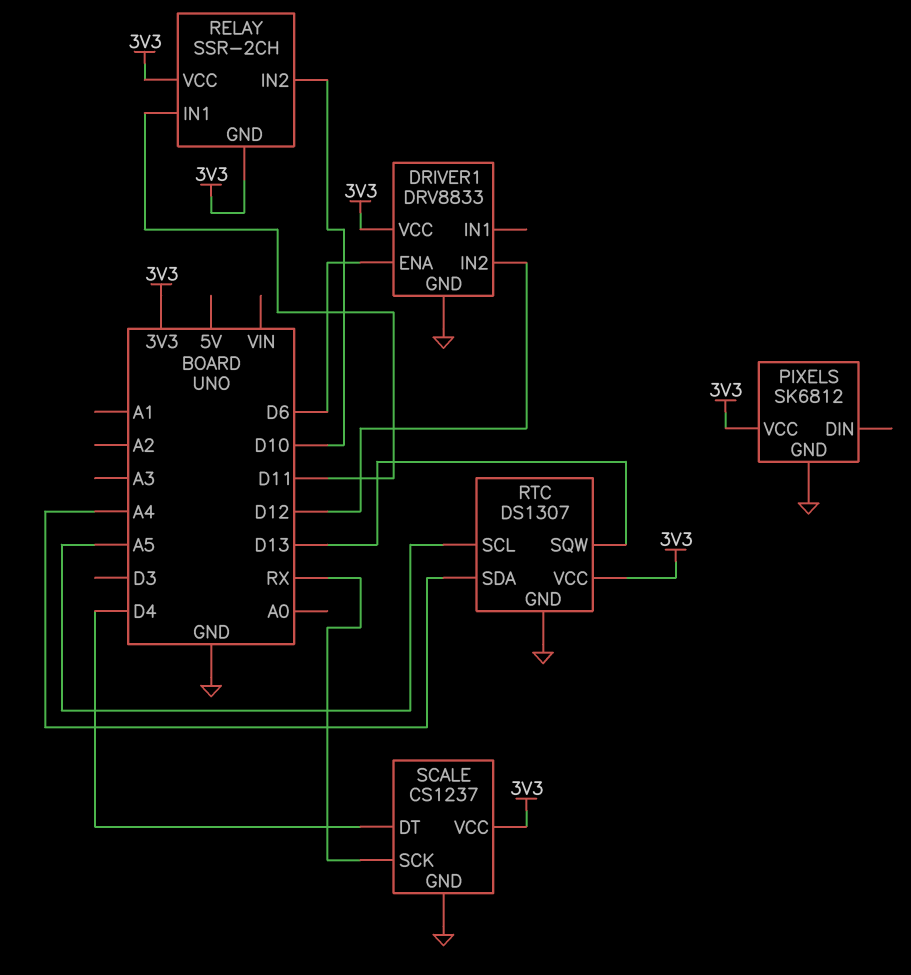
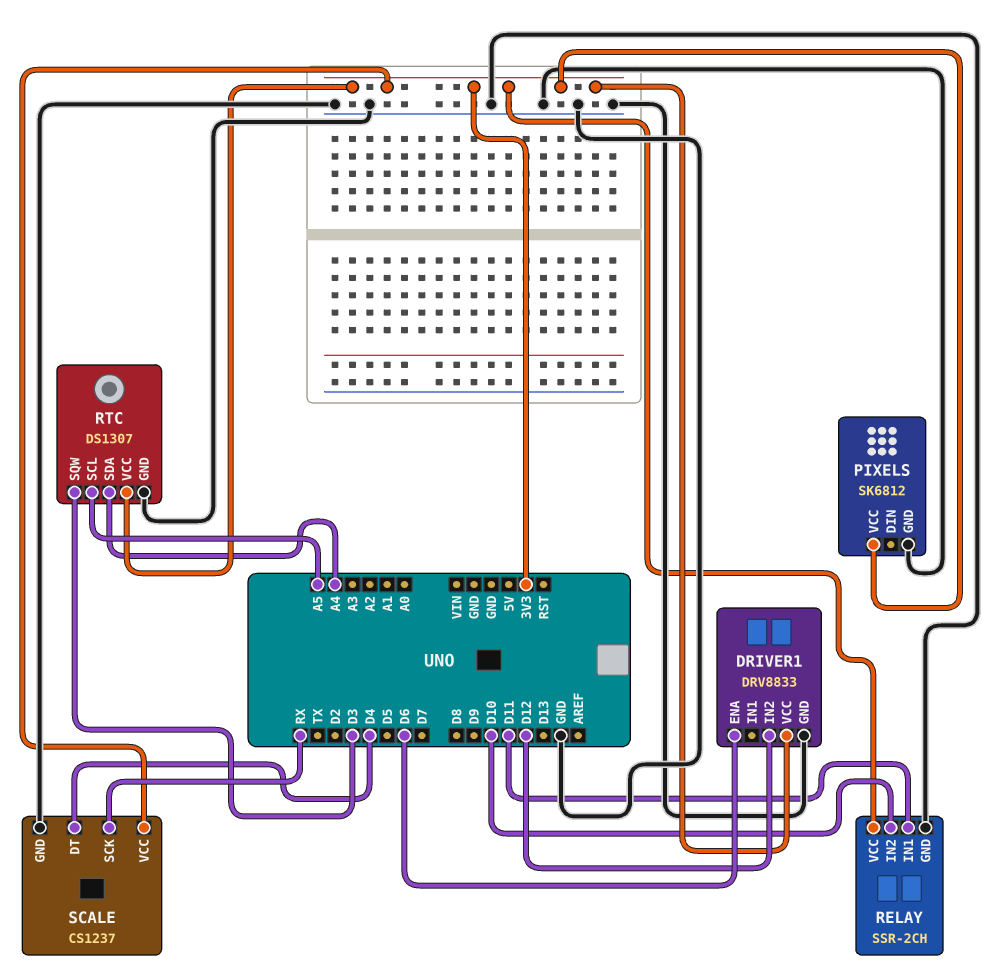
RELAY pin GND: 3V3 -> GND
RTC pin SQW: D13 -> D3

